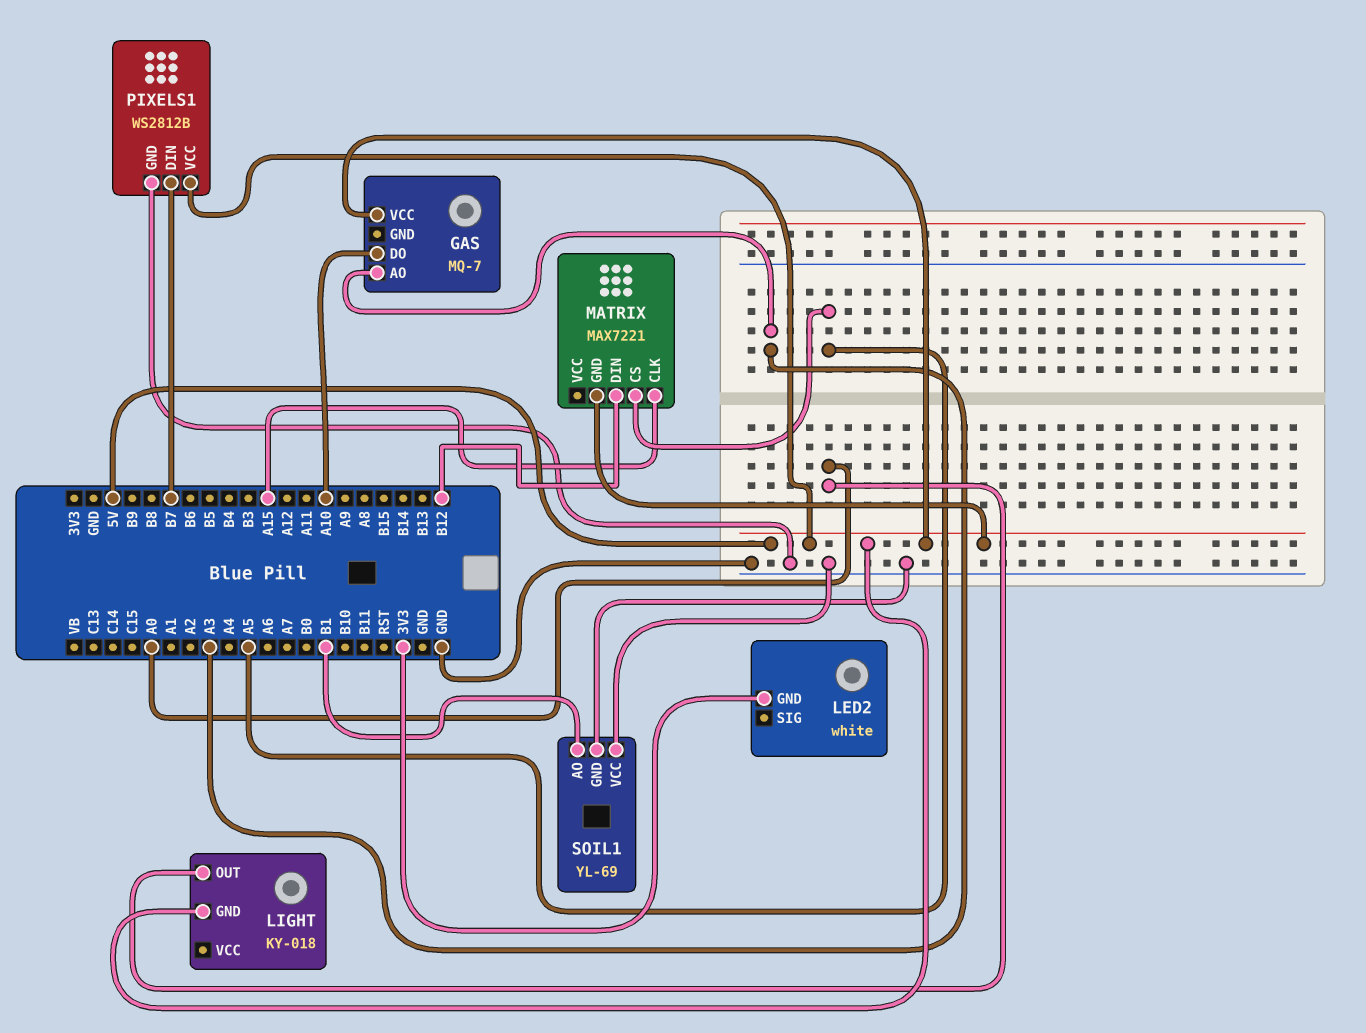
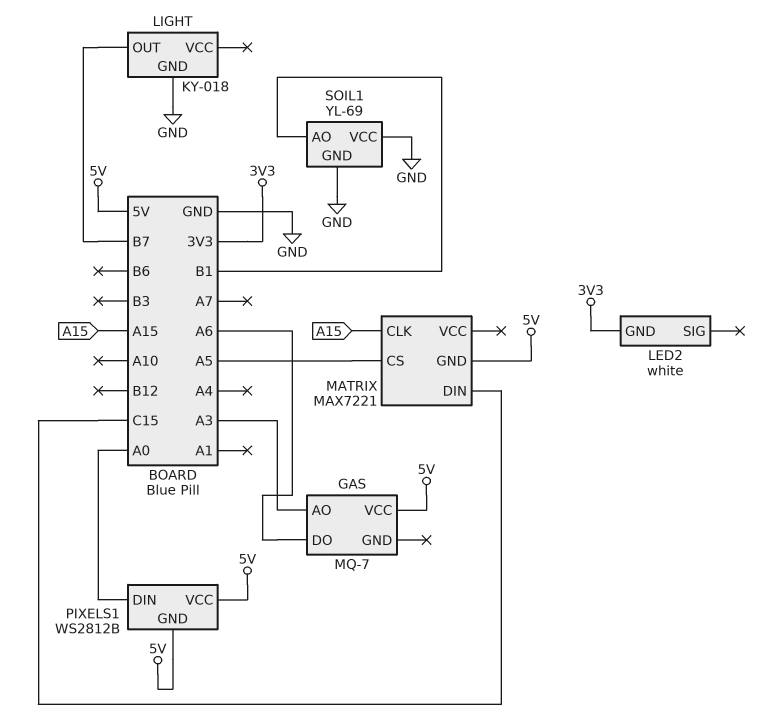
GAS pin DO: A10 -> A6
LIGHT pin GND: 5V -> GND
LIGHT pin OUT: A0 -> B7
MATRIX pin DIN: B12 -> C15
PIXELS1 pin DIN: B7 -> A0
PIXELS1 pin GND: GND -> 5V

